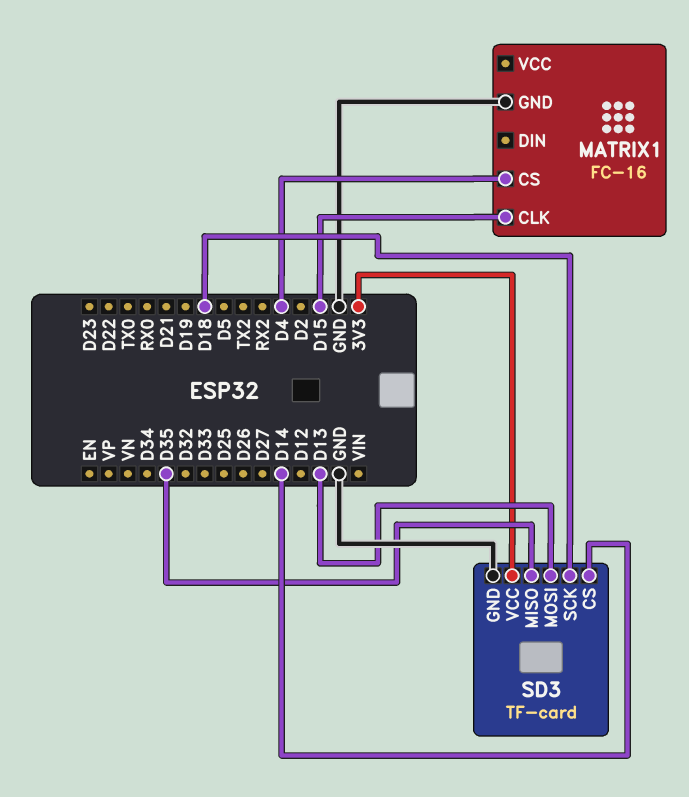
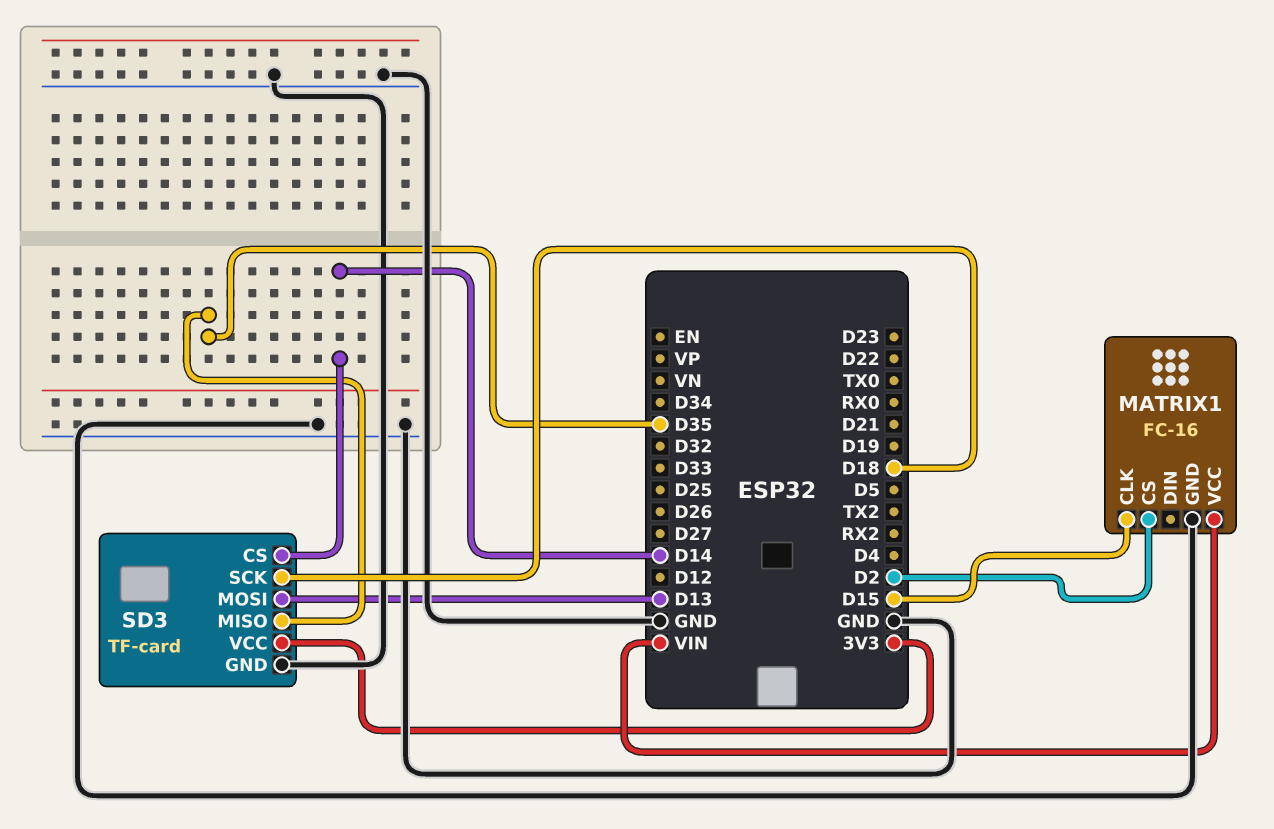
MATRIX1 pin CS: D4 -> D2
MATRIX1 pin VCC: none -> VIN

